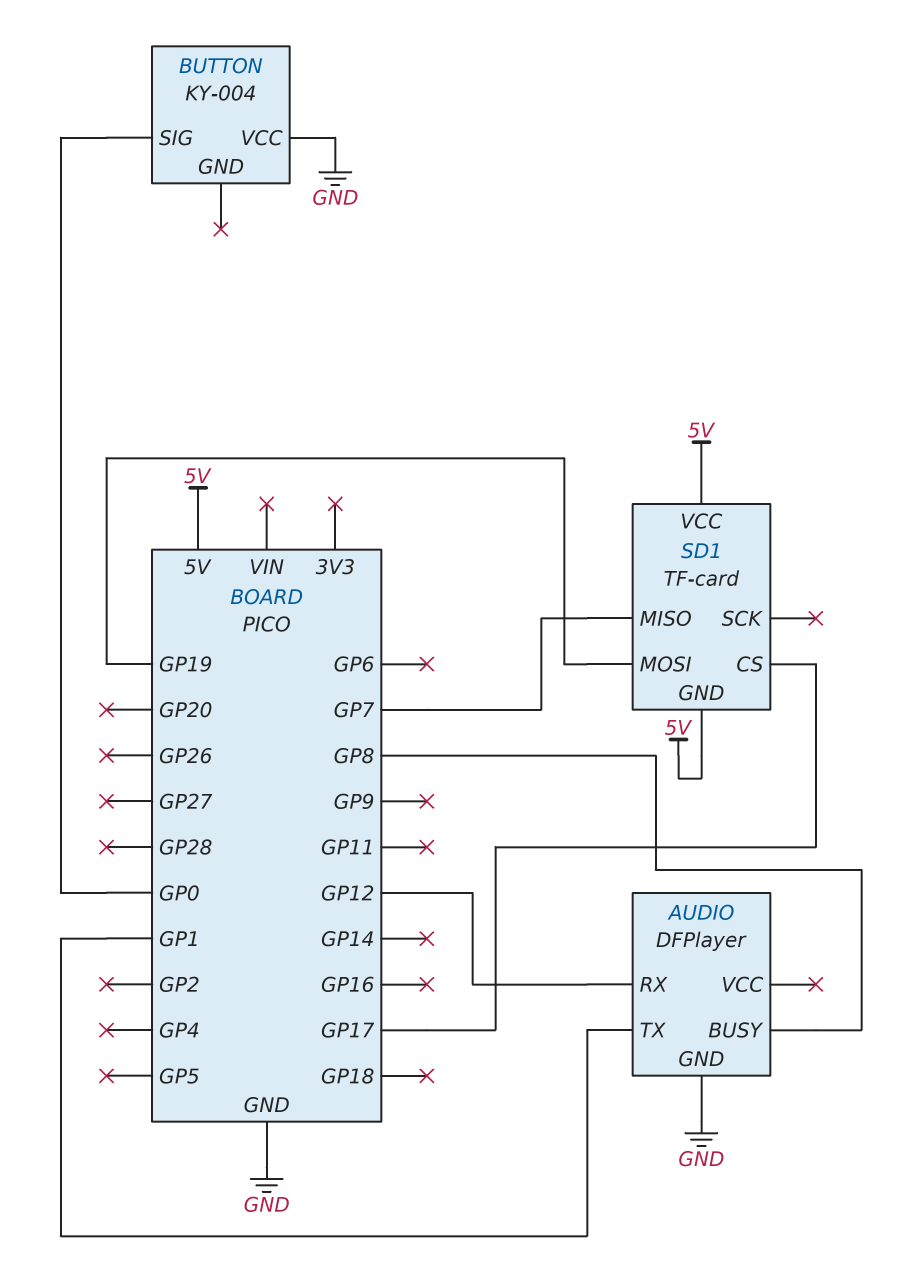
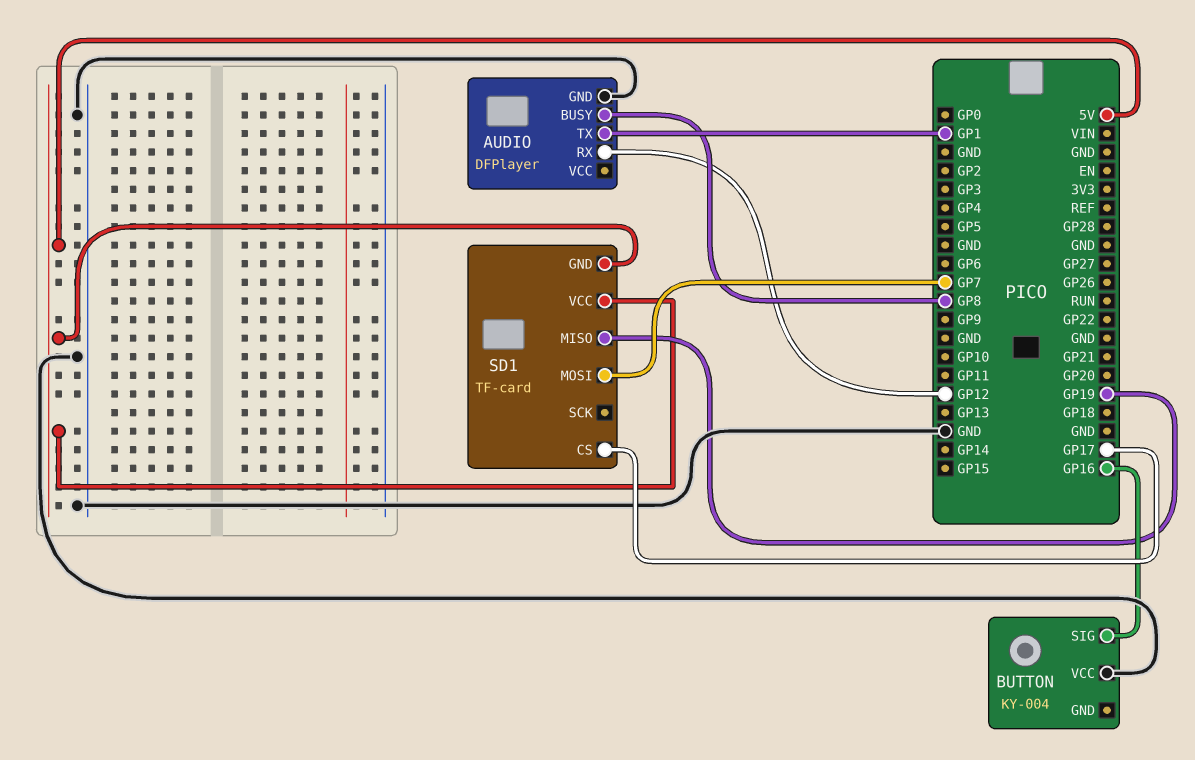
BUTTON pin SIG: GP0 -> GP16
SD1 pin MISO: GP7 -> GP19
SD1 pin MOSI: GP19 -> GP7

